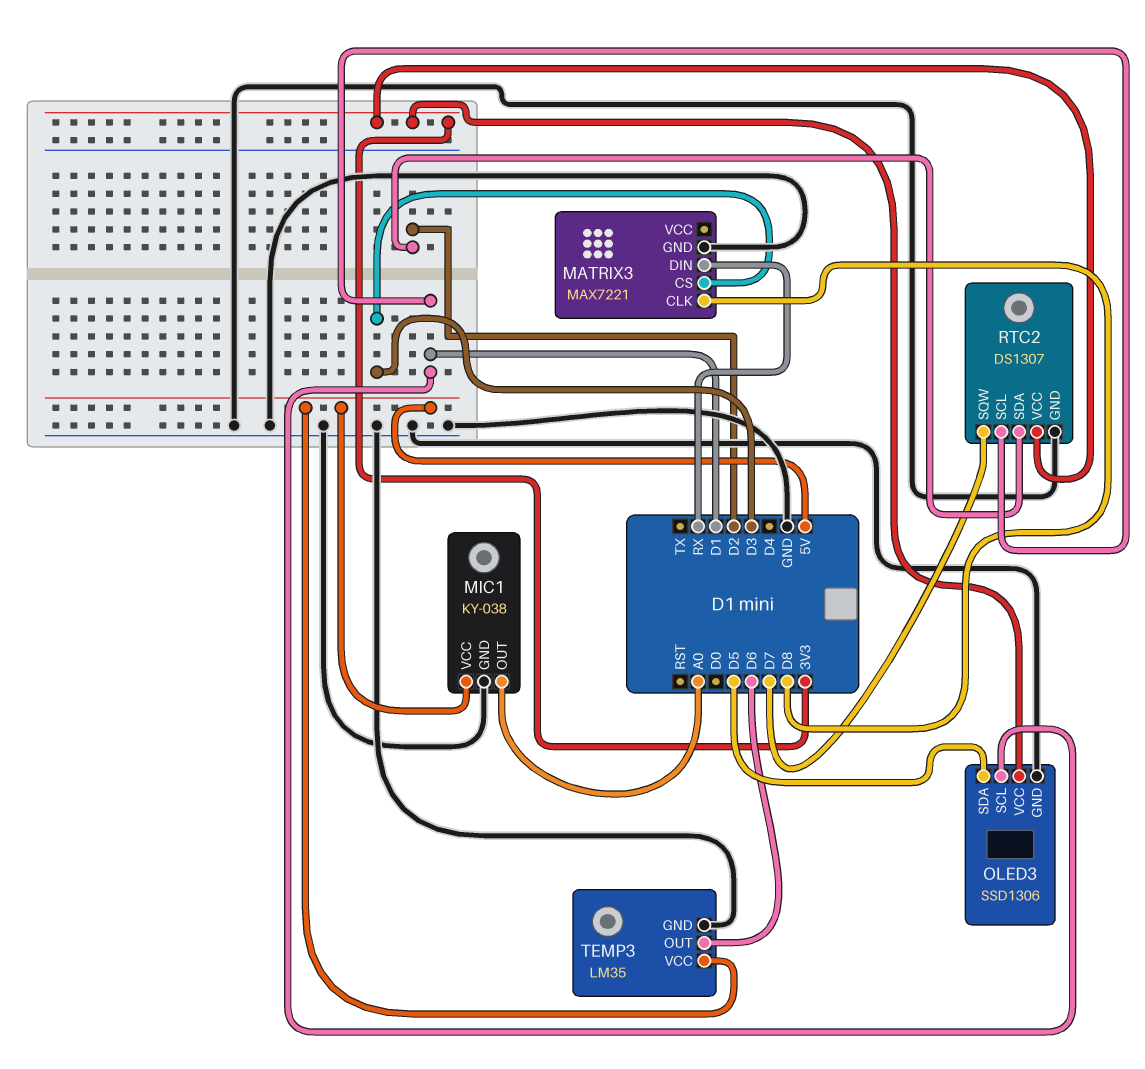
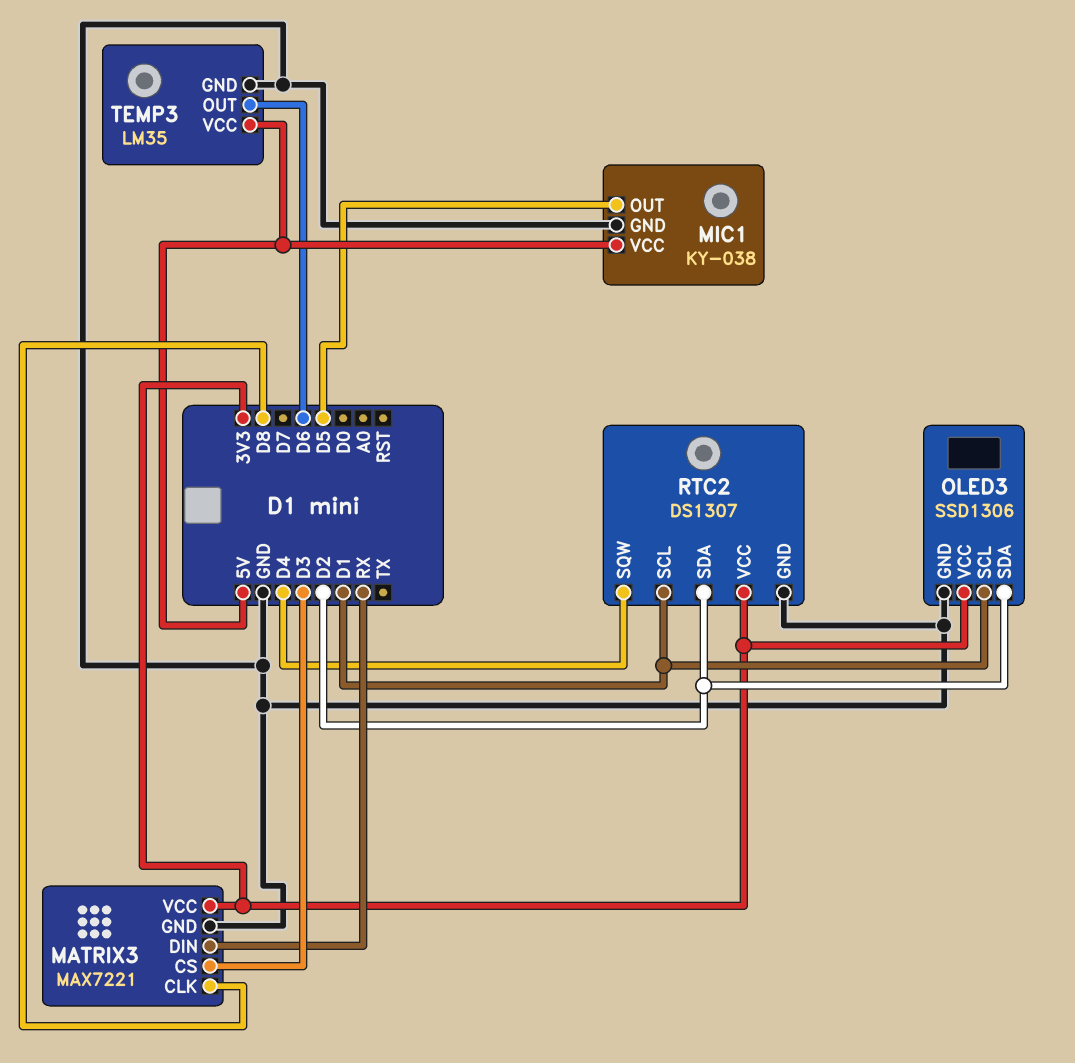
MATRIX3 pin VCC: none -> 3V3
MIC1 pin OUT: A0 -> D5
OLED3 pin SDA: D5 -> D2
RTC2 pin SQW: D7 -> D4

